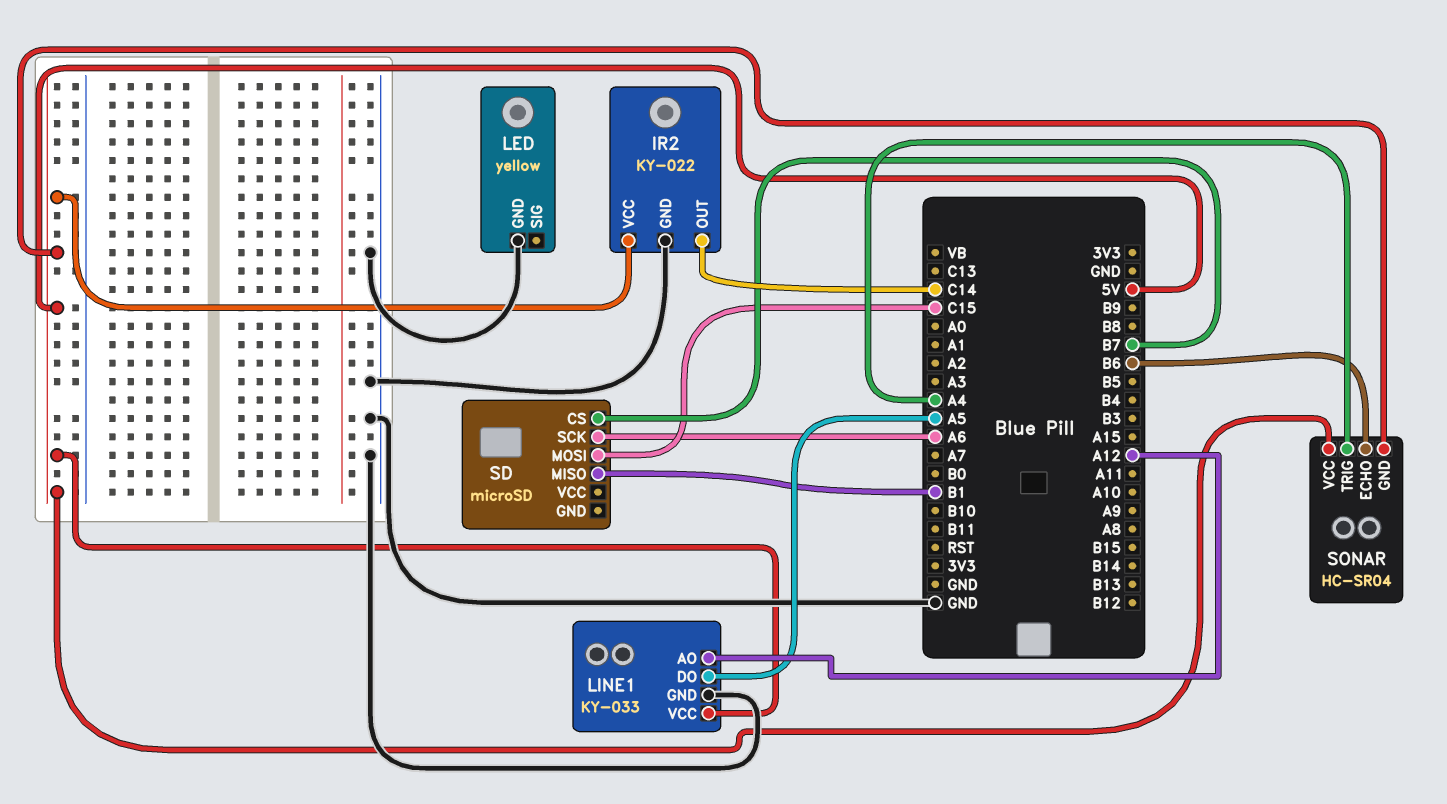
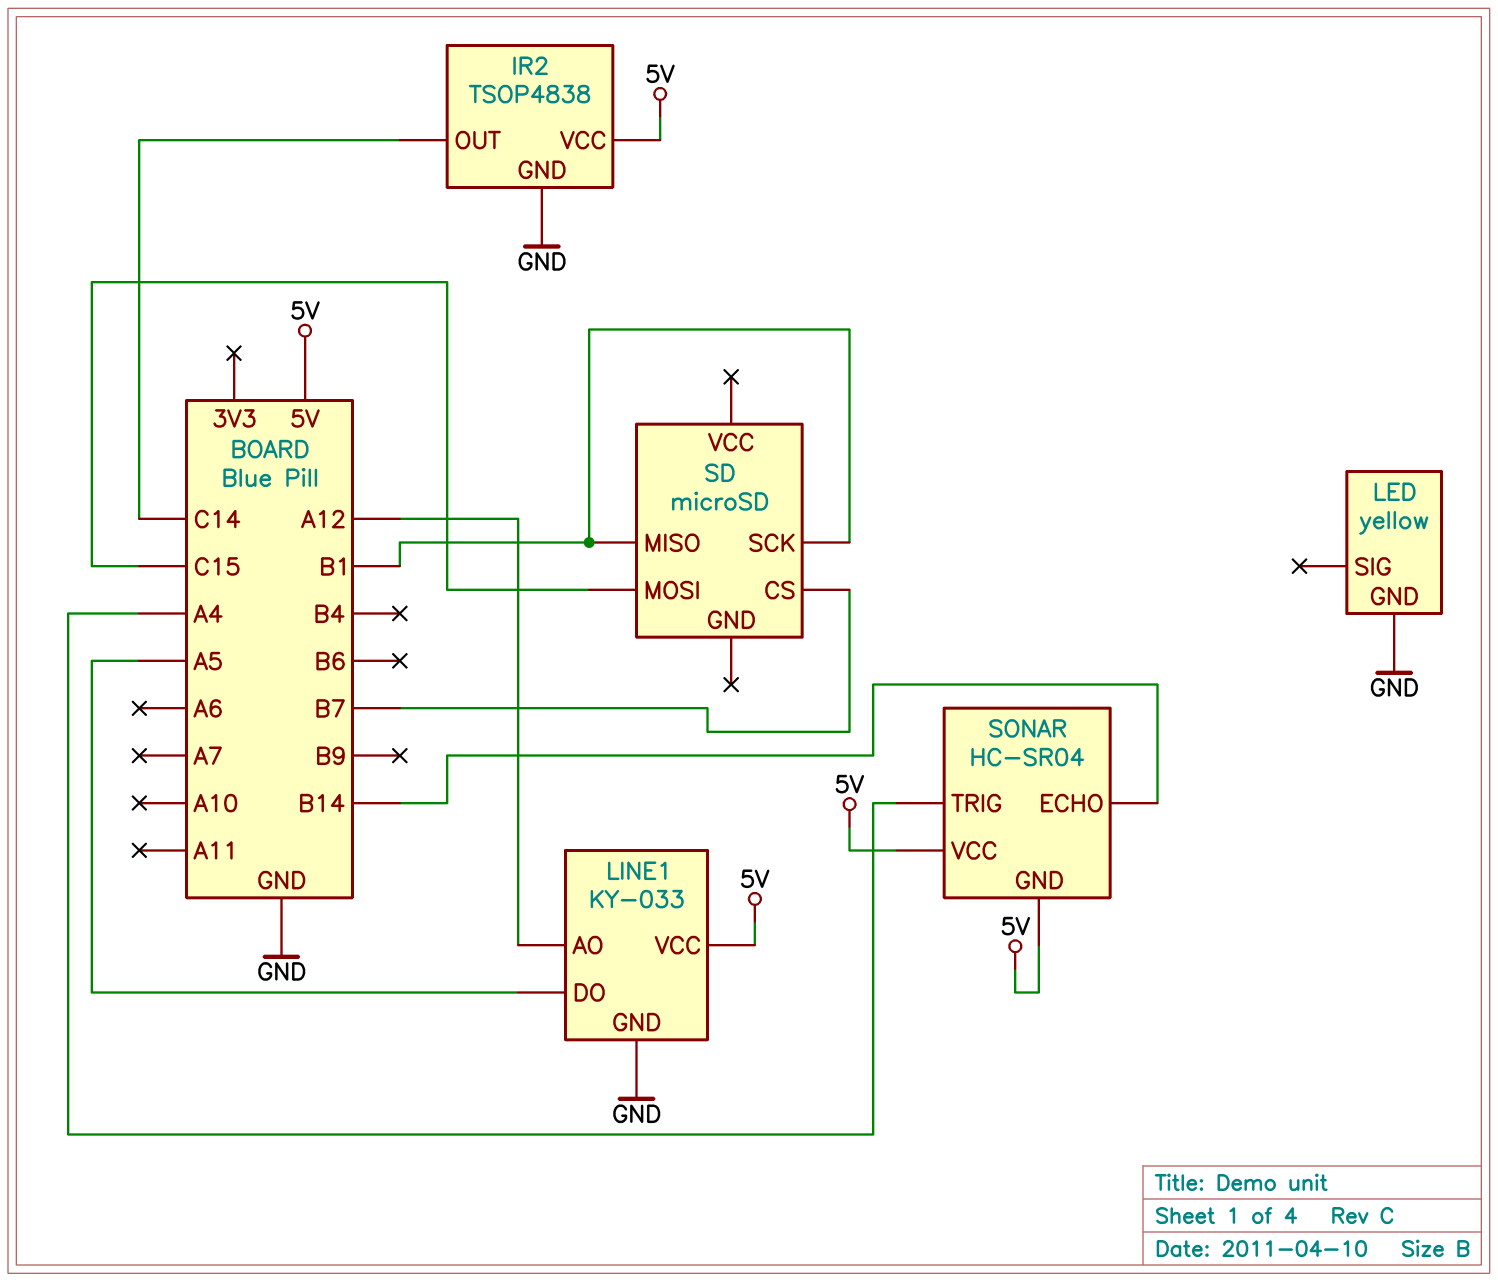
IR2: KY-022 -> TSOP4838
SD pin SCK: A6 -> B1
SONAR pin ECHO: B6 -> B14

